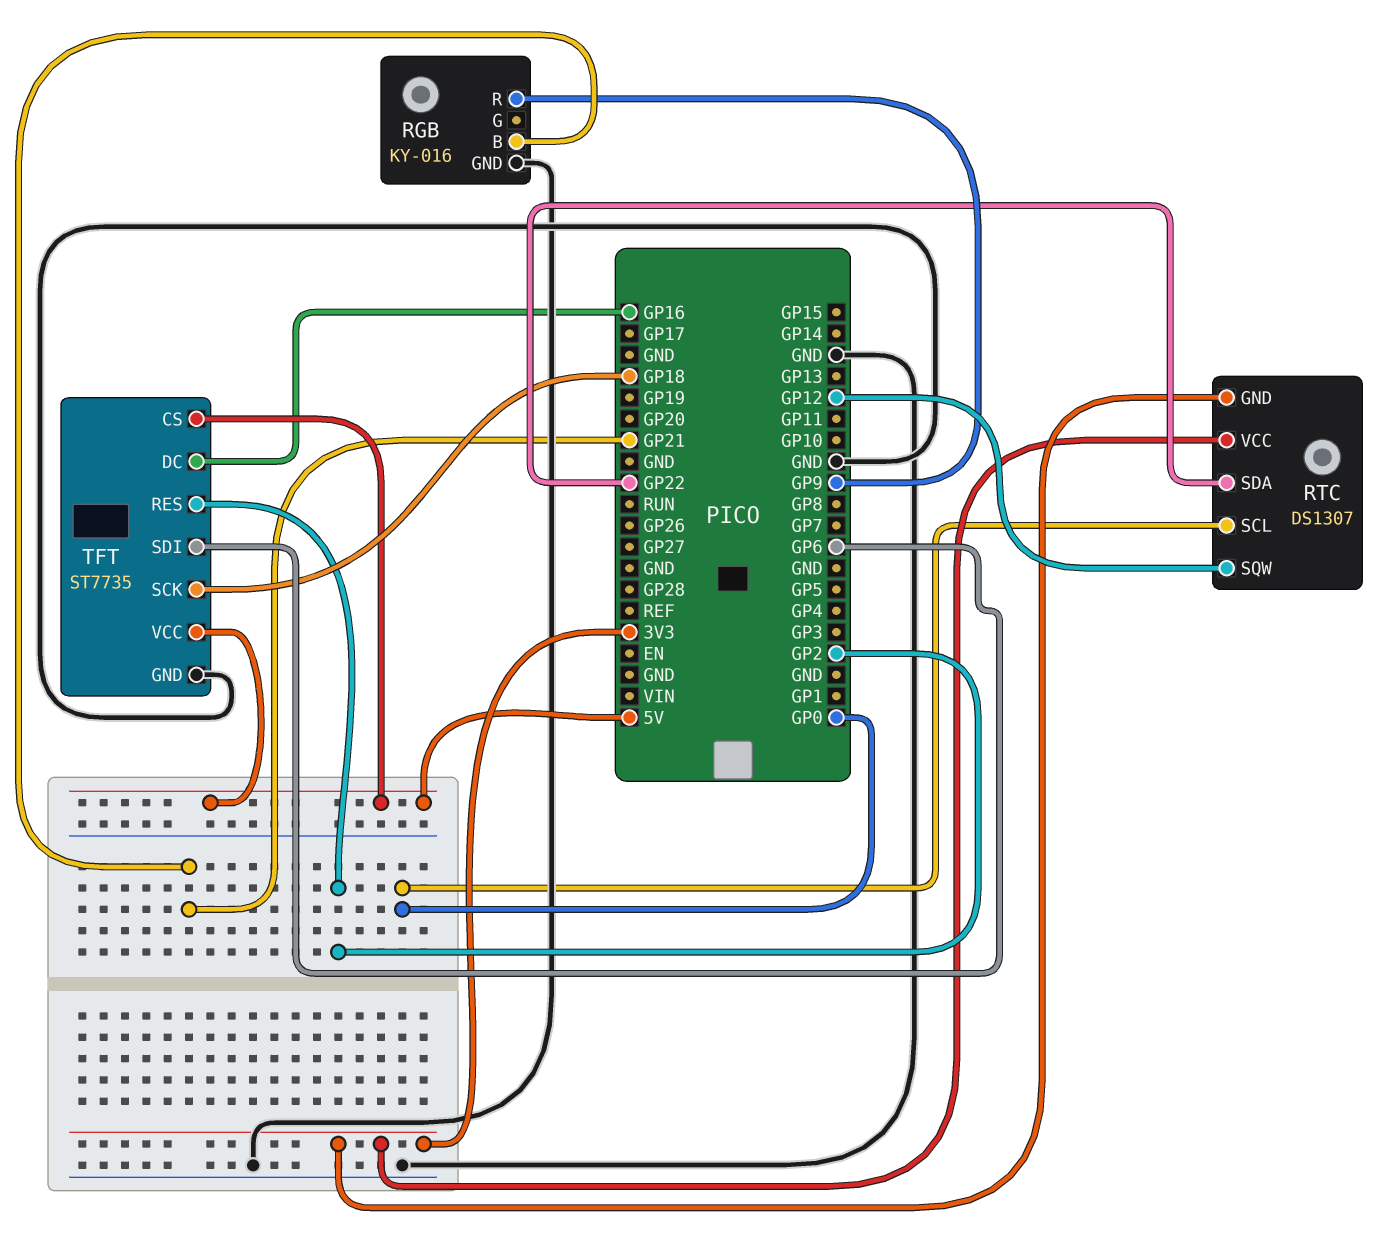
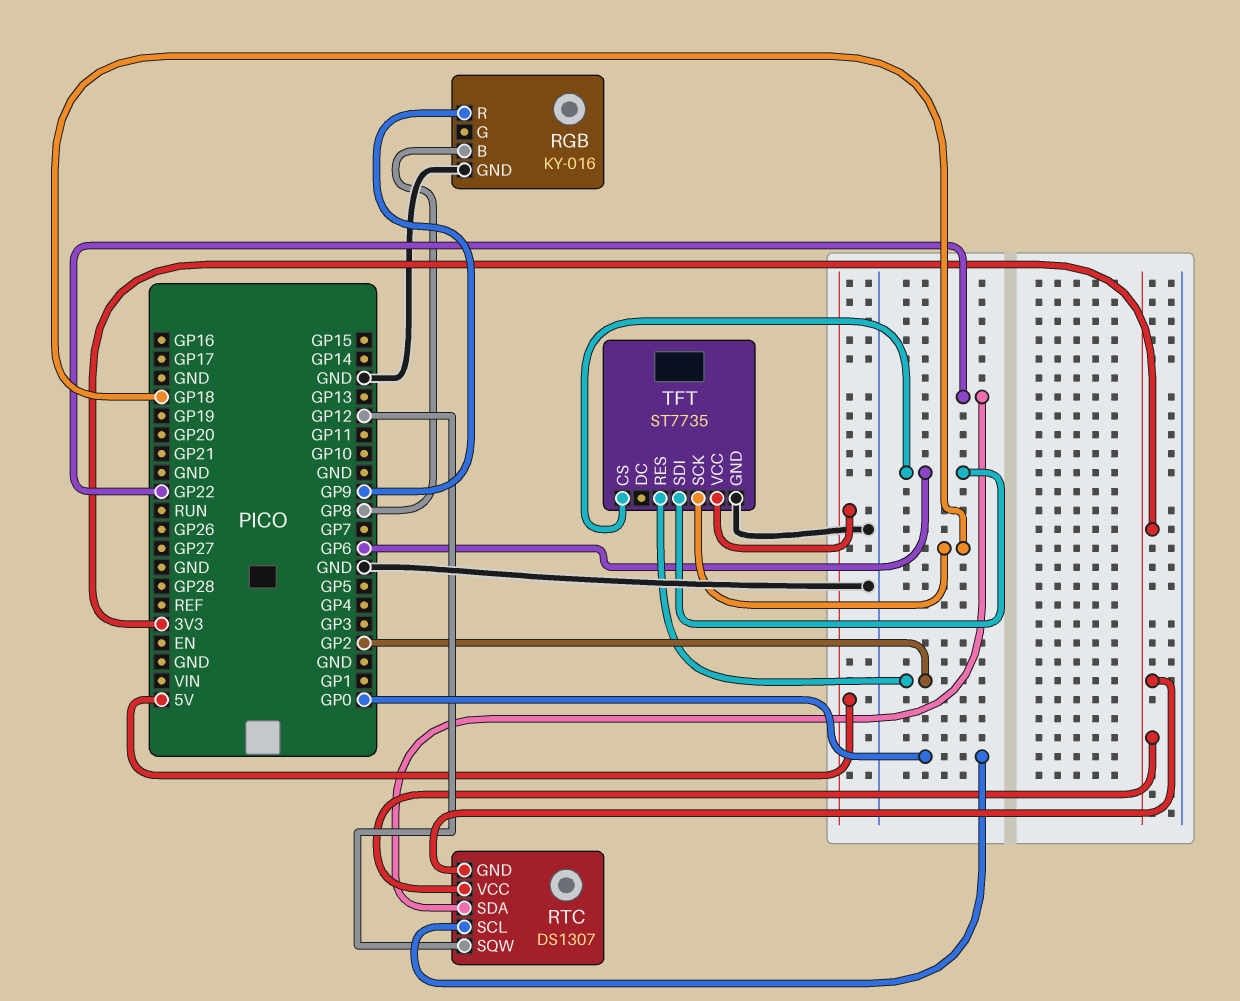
RGB pin B: GP21 -> GP8
TFT pin CS: 5V -> GP6
TFT pin DC: GP16 -> none

